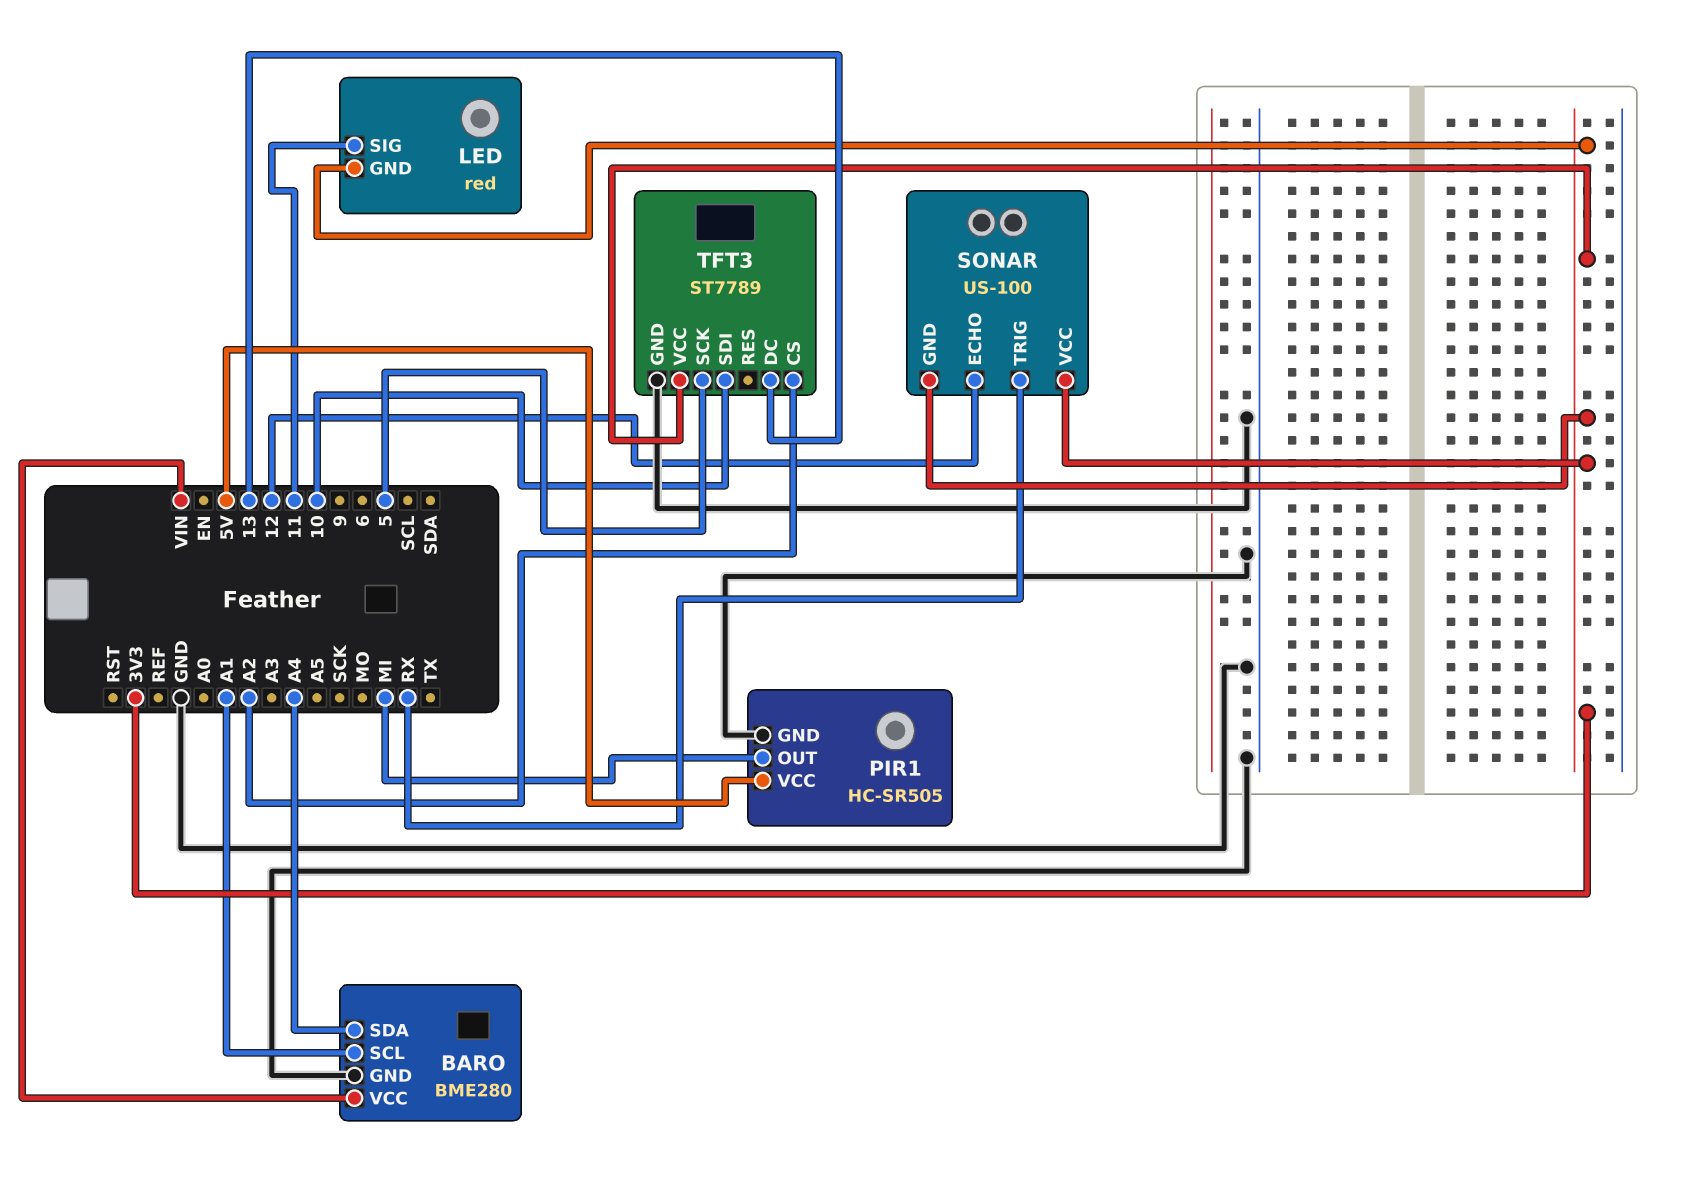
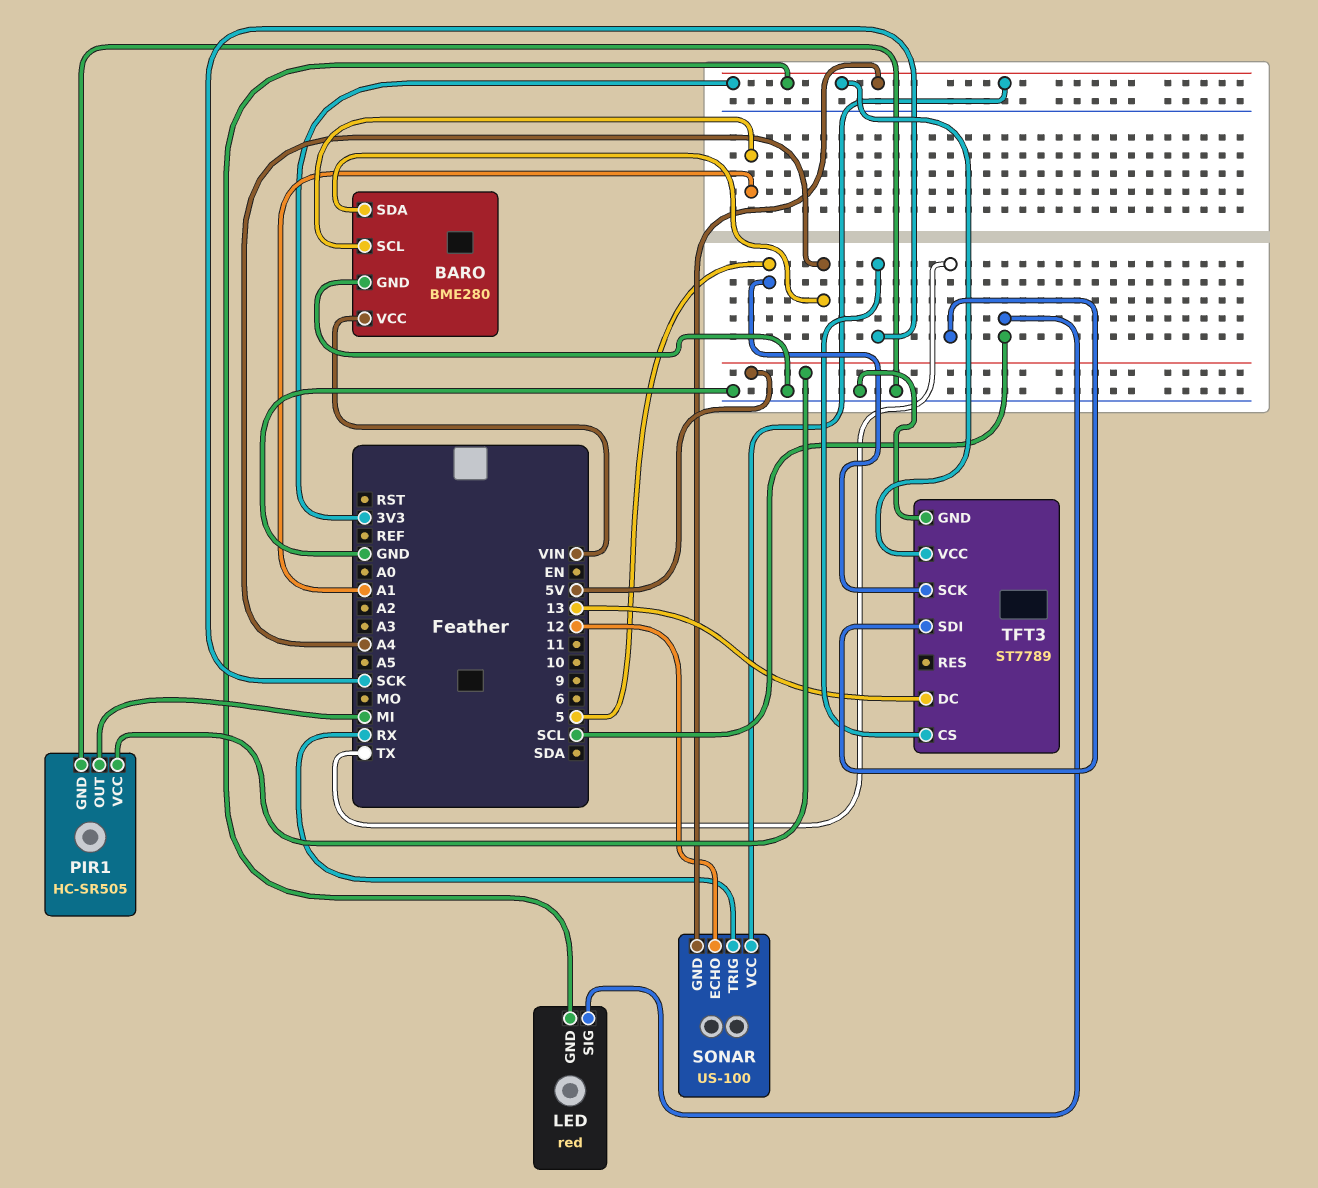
LED pin SIG: 11 -> SCL
TFT3 pin CS: A2 -> SCK
TFT3 pin SDI: 10 -> TX

